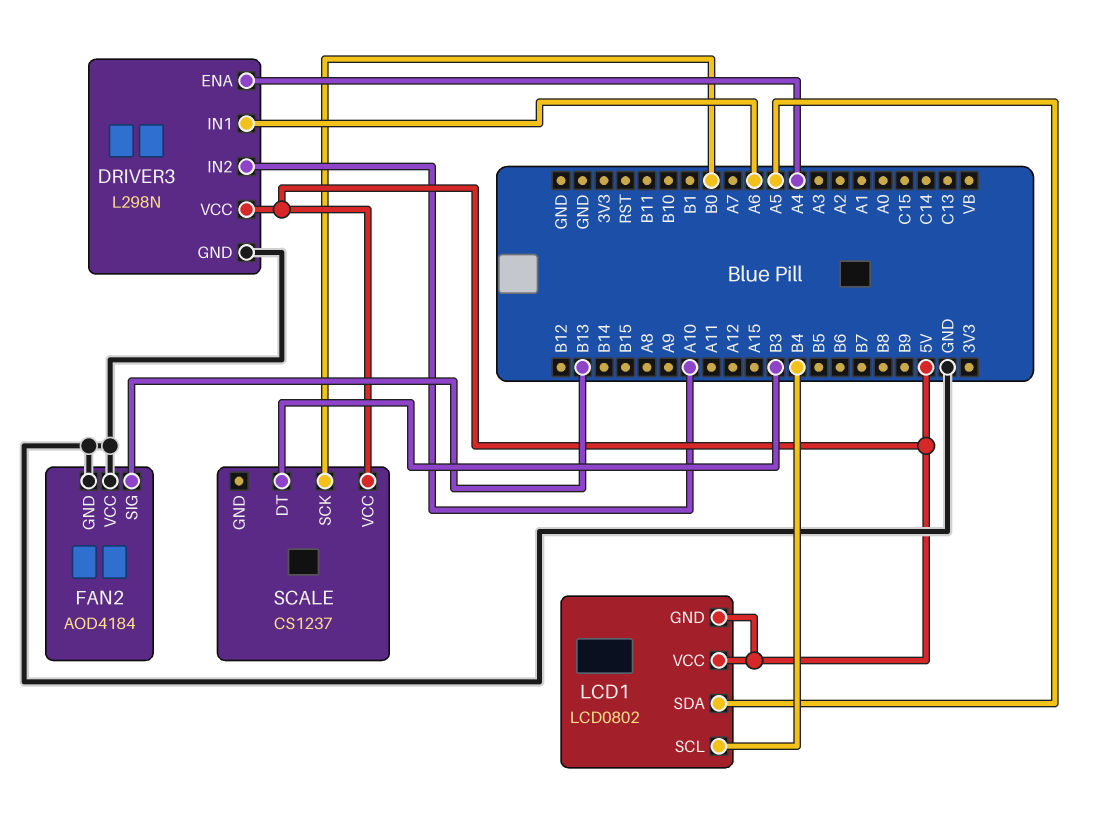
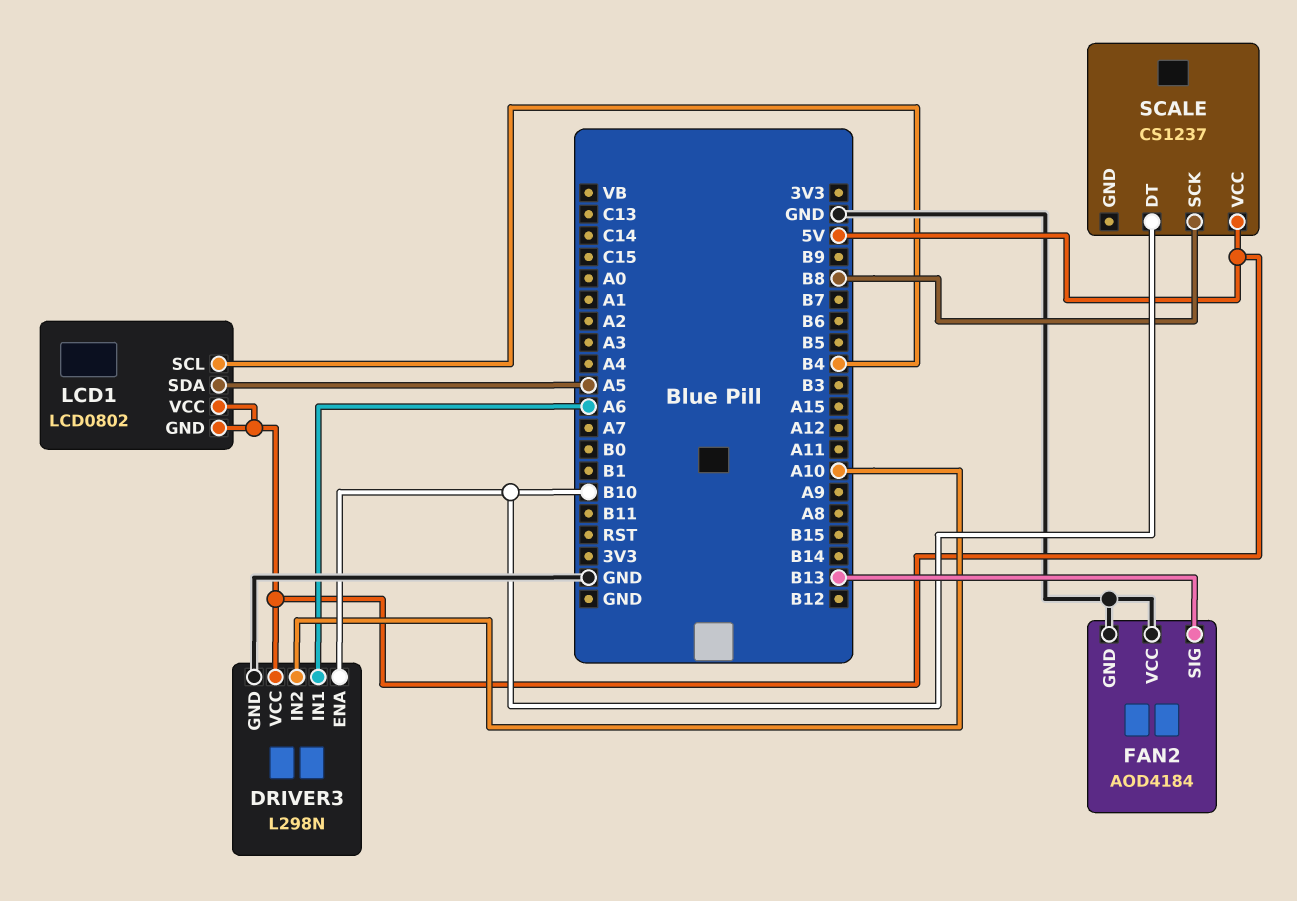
DRIVER3 pin ENA: A4 -> B10
SCALE pin DT: B3 -> B10
SCALE pin SCK: B0 -> B8

